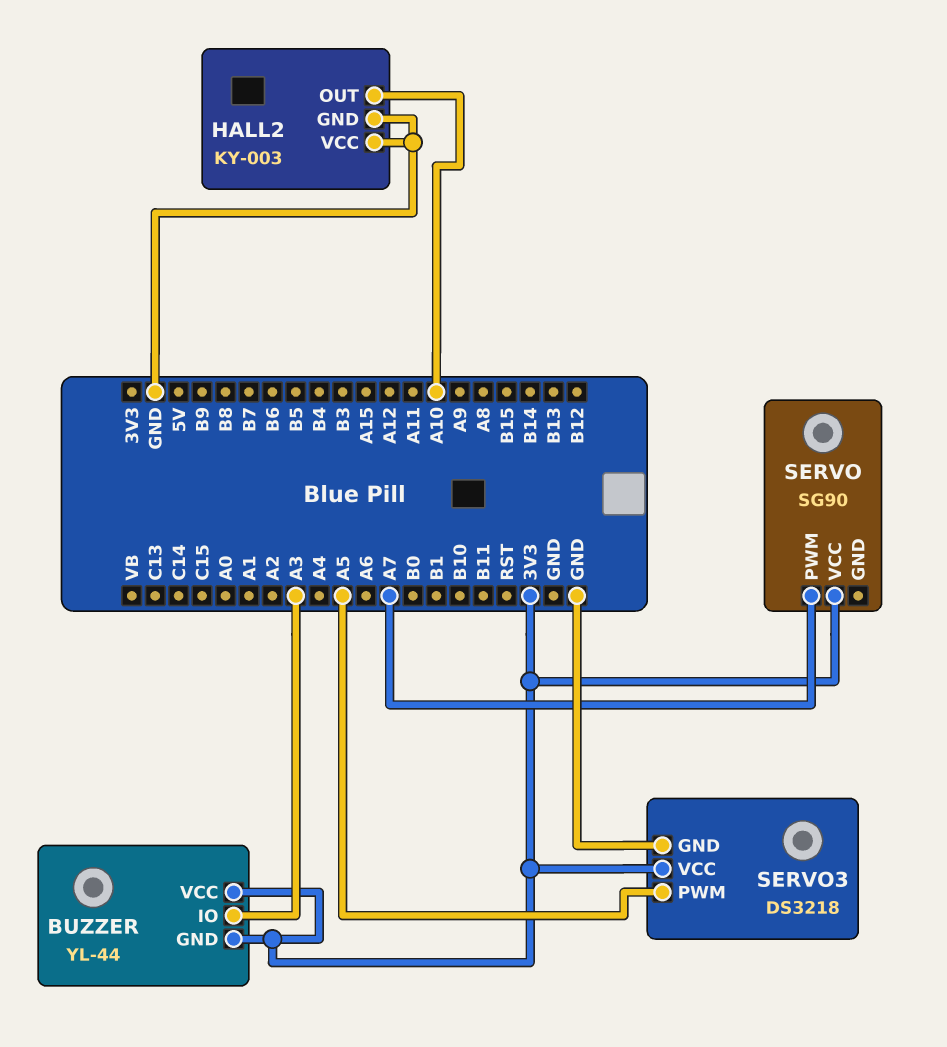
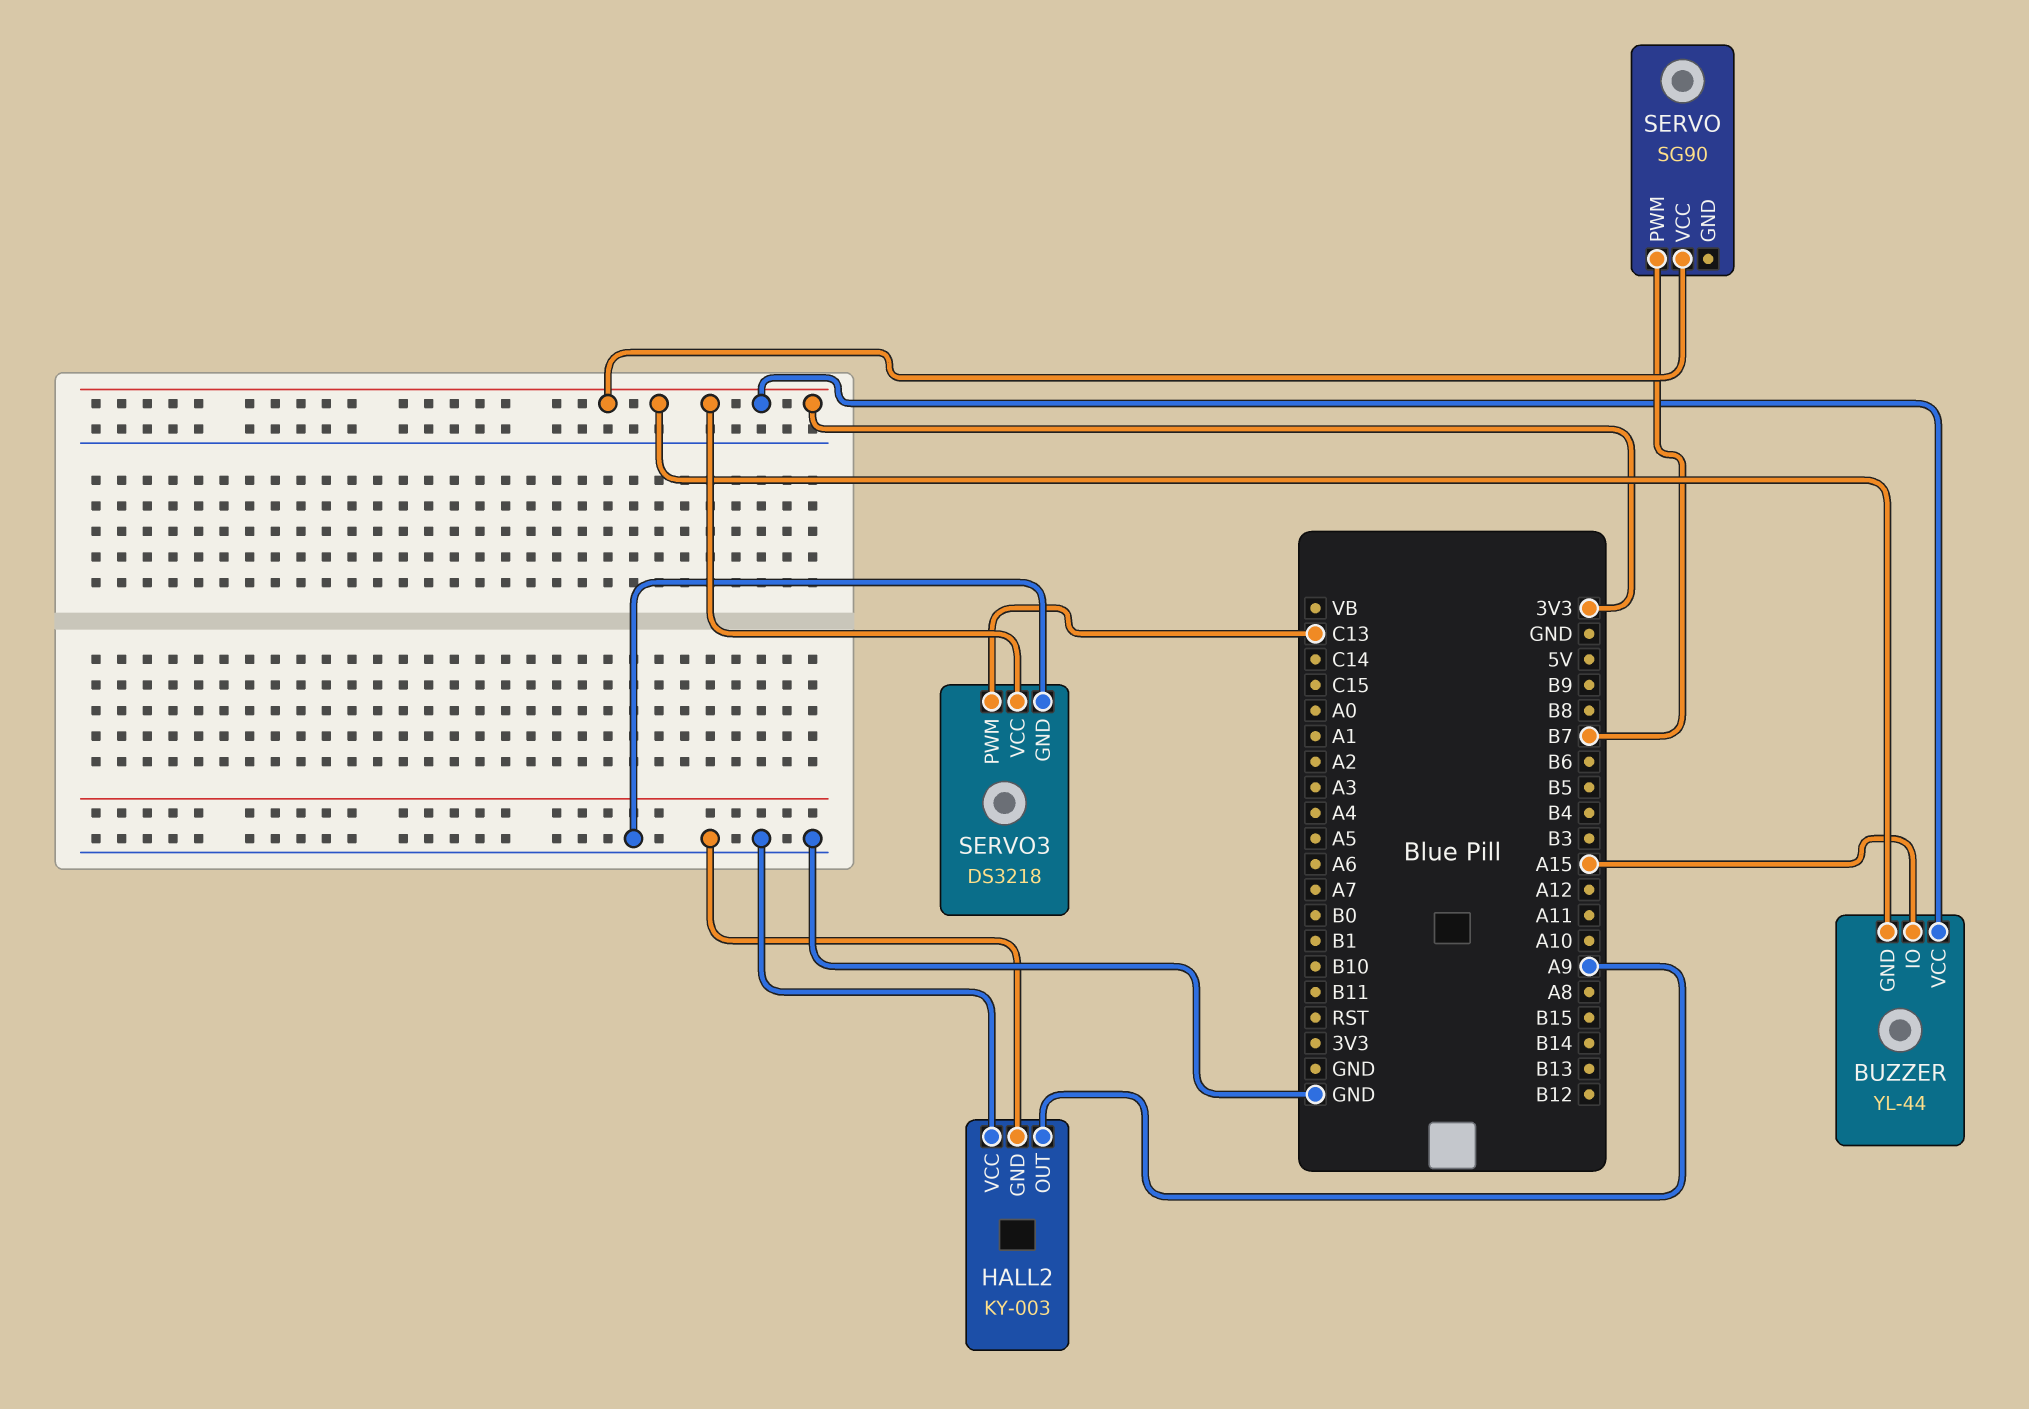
BUZZER pin IO: A3 -> A15
HALL2 pin OUT: A10 -> A9
SERVO pin PWM: A7 -> B7
SERVO3 pin PWM: A5 -> C13

